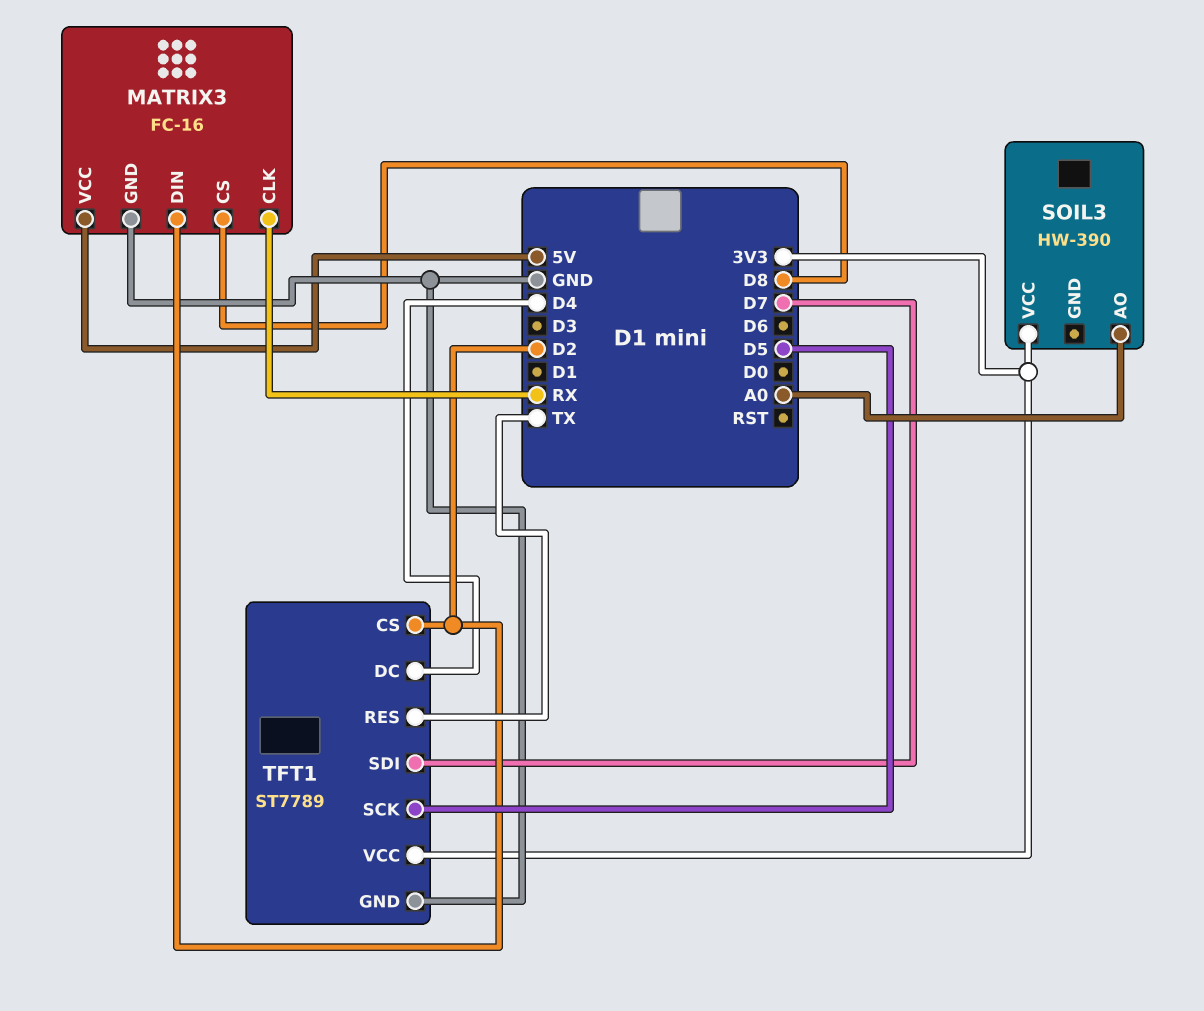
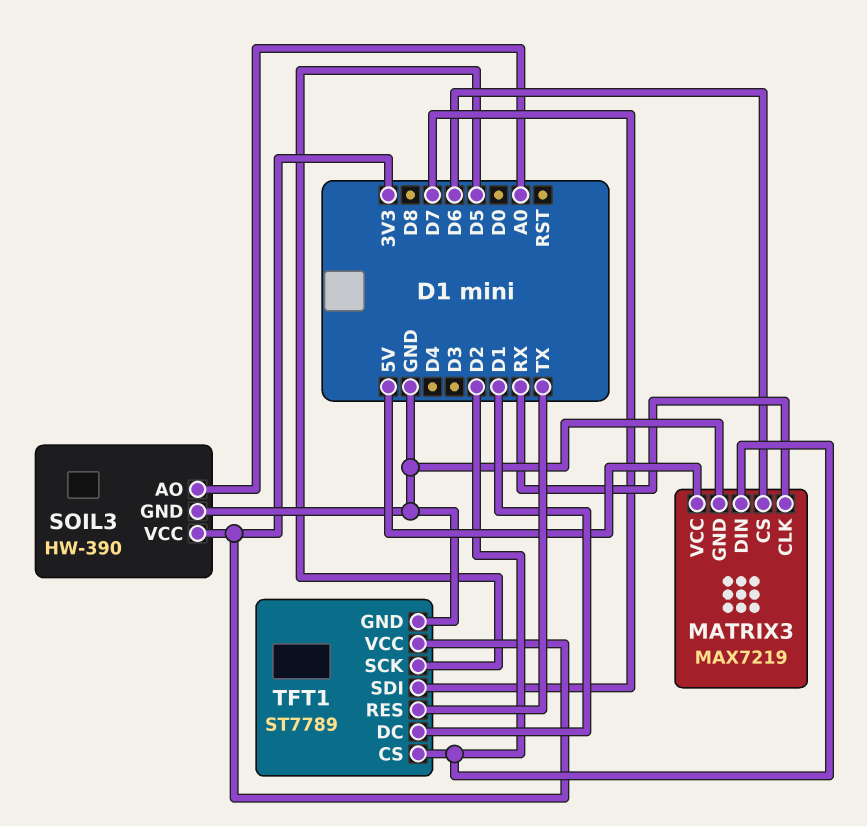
MATRIX3: FC-16 -> MAX7219
MATRIX3 pin CS: D8 -> D6
SOIL3 pin GND: none -> GND
TFT1 pin DC: D4 -> D1

